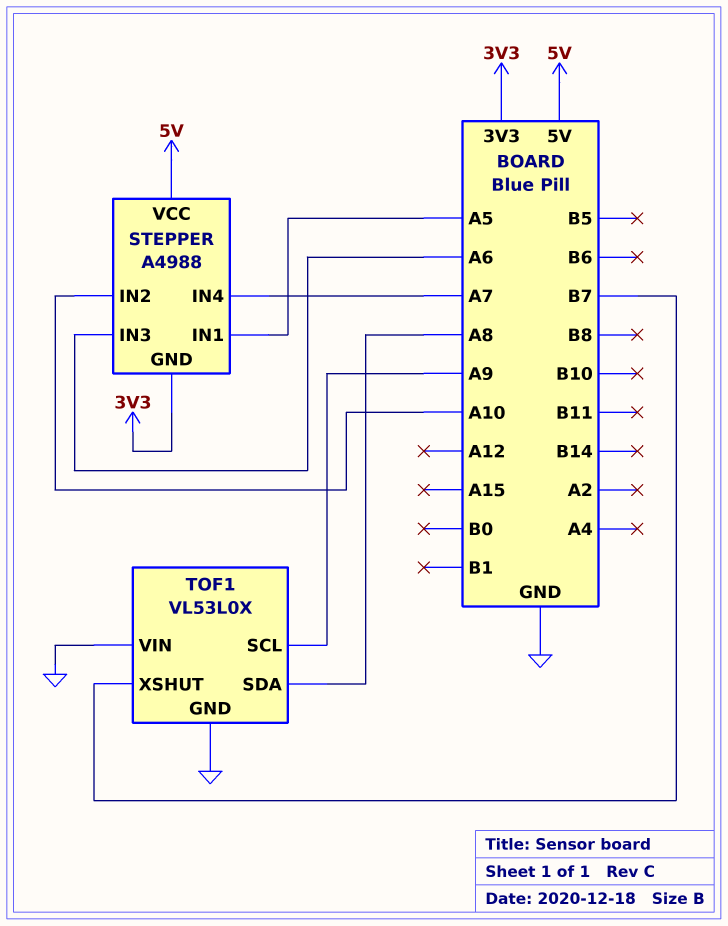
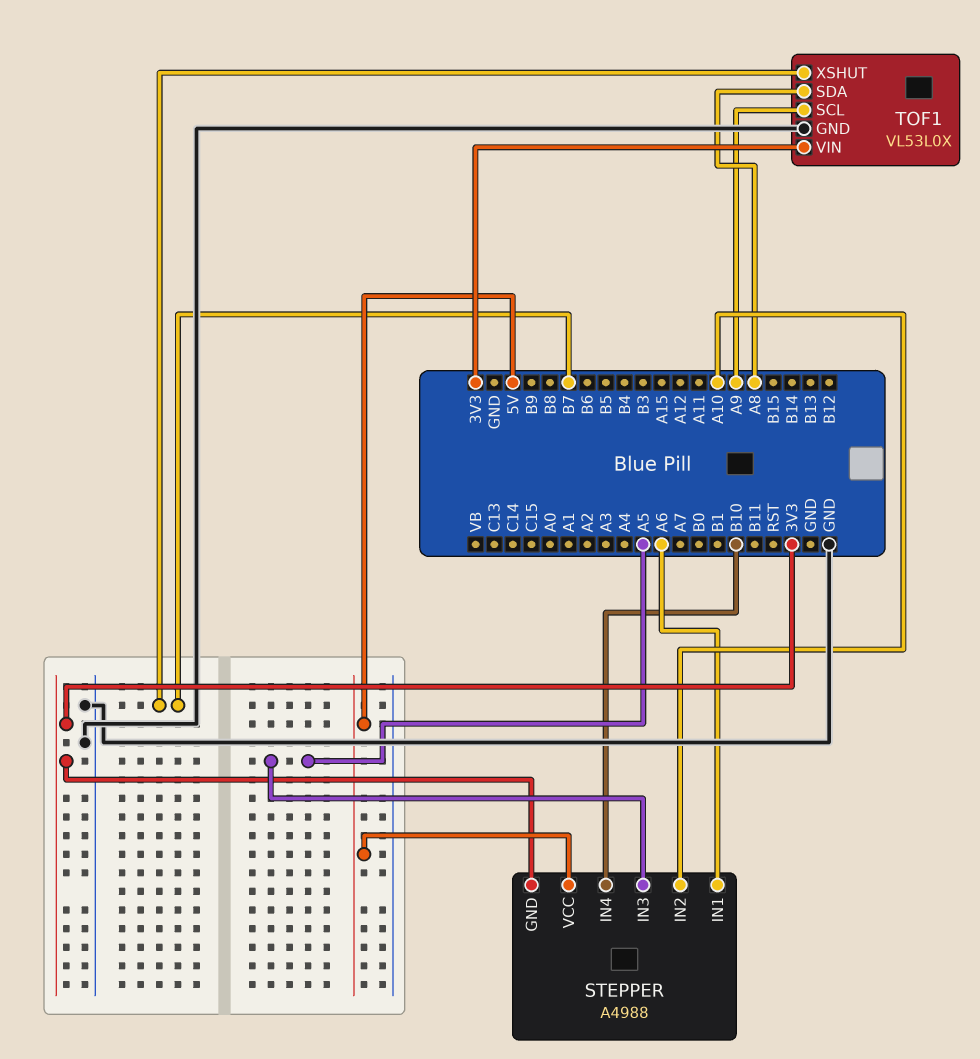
STEPPER pin IN1: A5 -> A6
STEPPER pin IN3: A6 -> A5
STEPPER pin IN4: A7 -> B10
TOF1 pin VIN: GND -> 3V3

